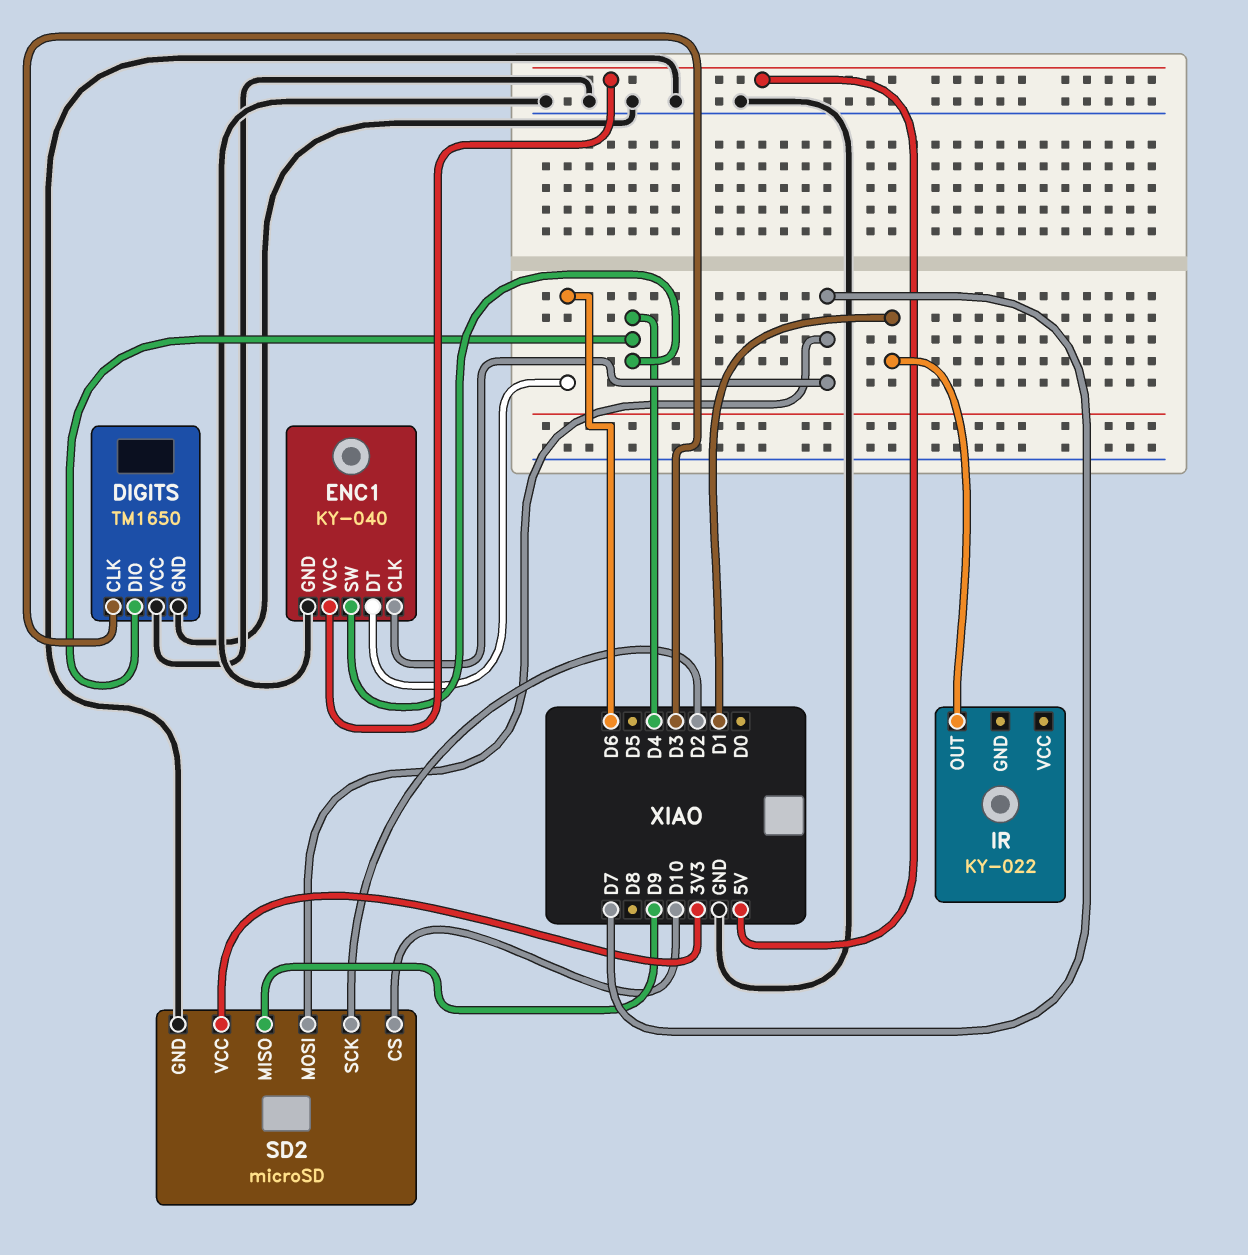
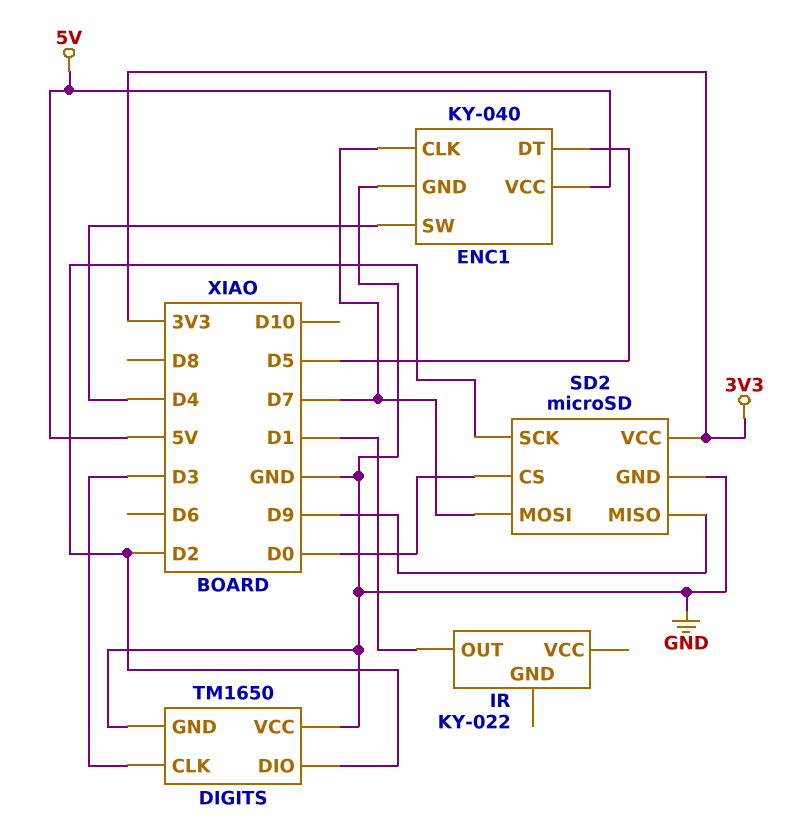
DIGITS pin DIO: D4 -> D2
ENC1 pin DT: D6 -> D5
SD2 pin CS: D10 -> D0

